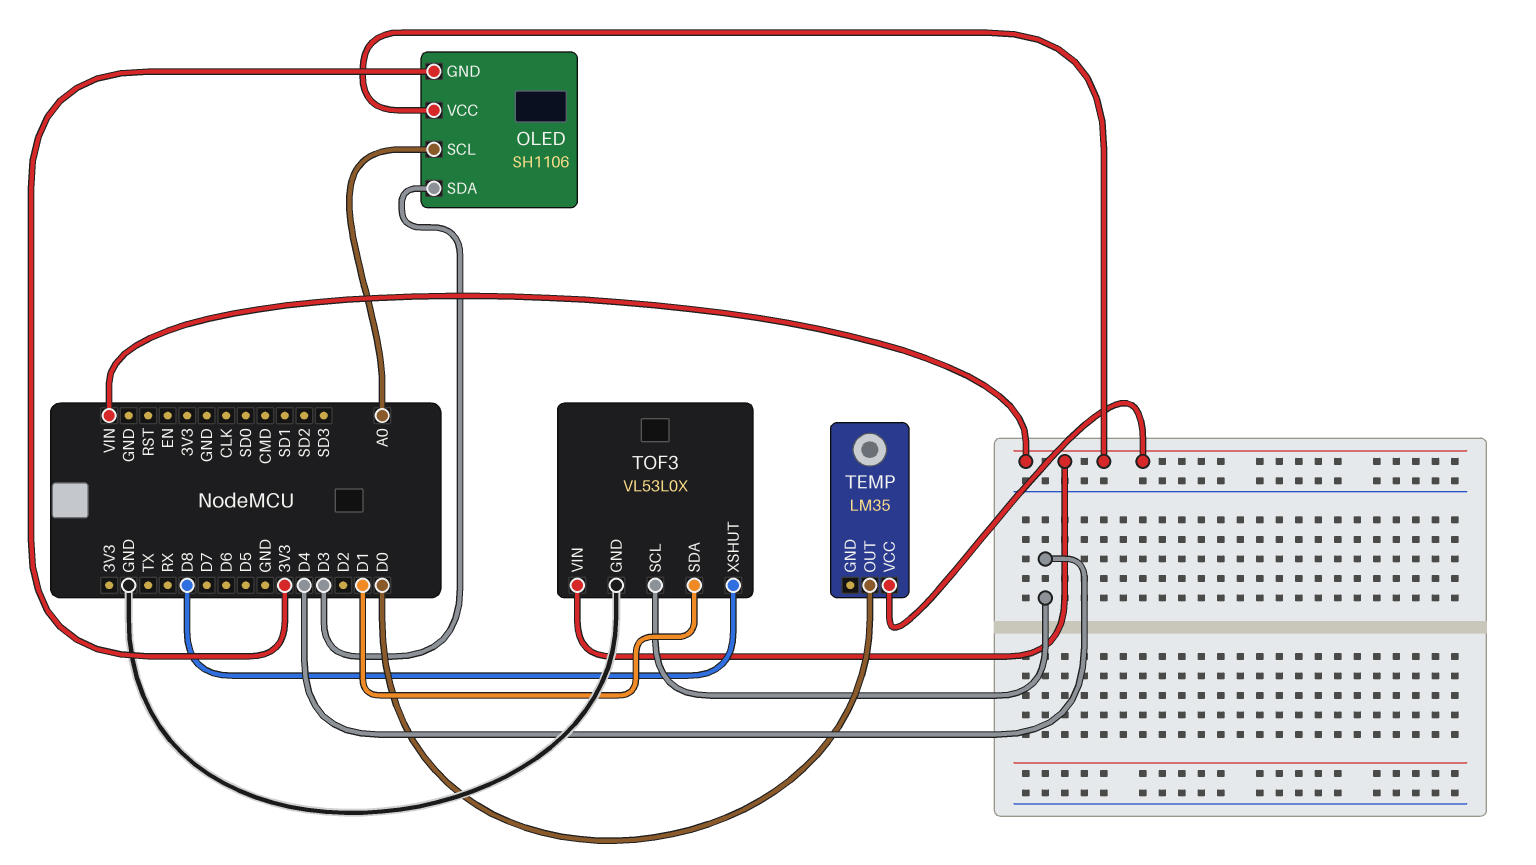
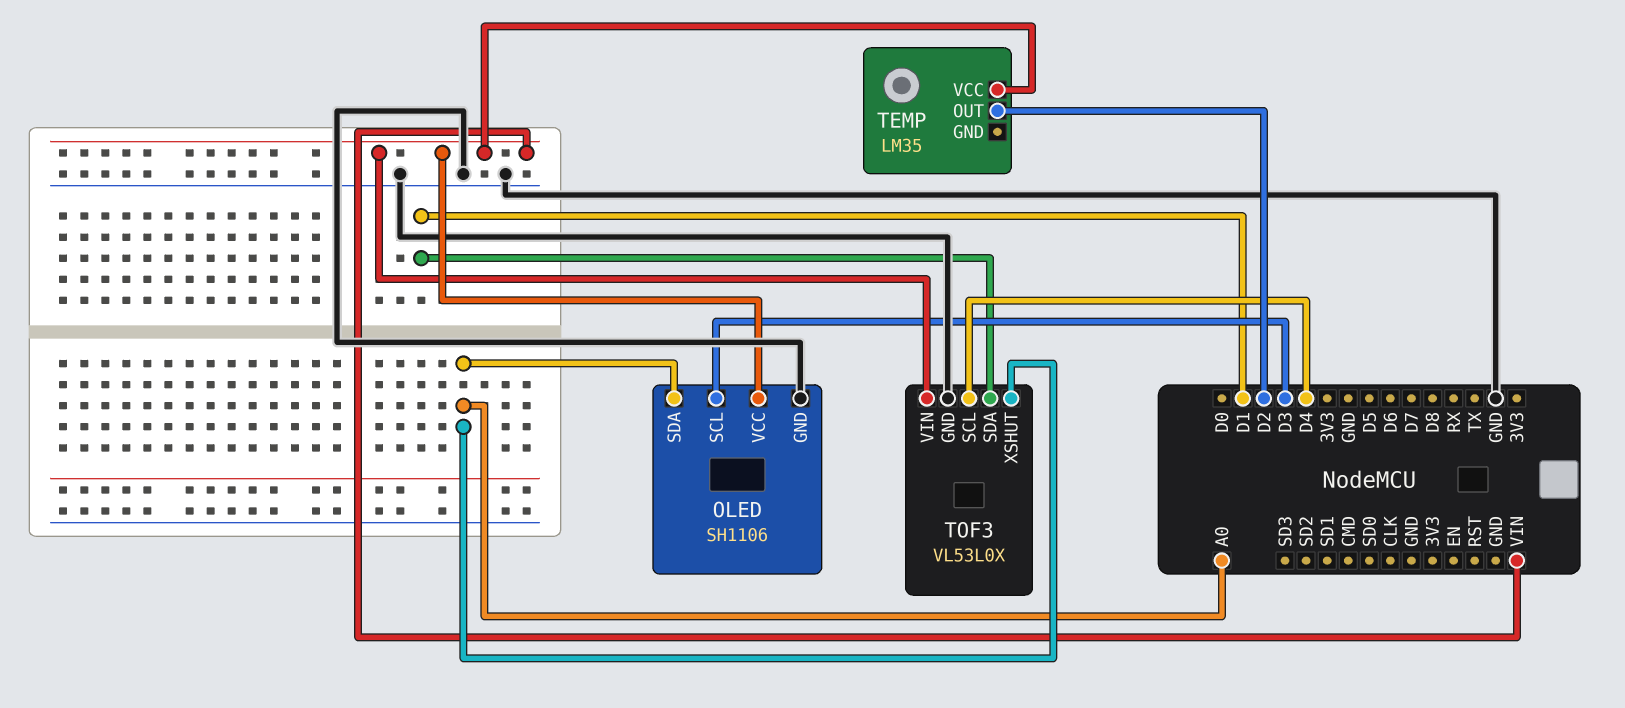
OLED pin GND: 3V3 -> GND
OLED pin SCL: A0 -> D3
OLED pin SDA: D3 -> A0
TEMP pin OUT: D0 -> D2
TOF3 pin XSHUT: D8 -> A0

